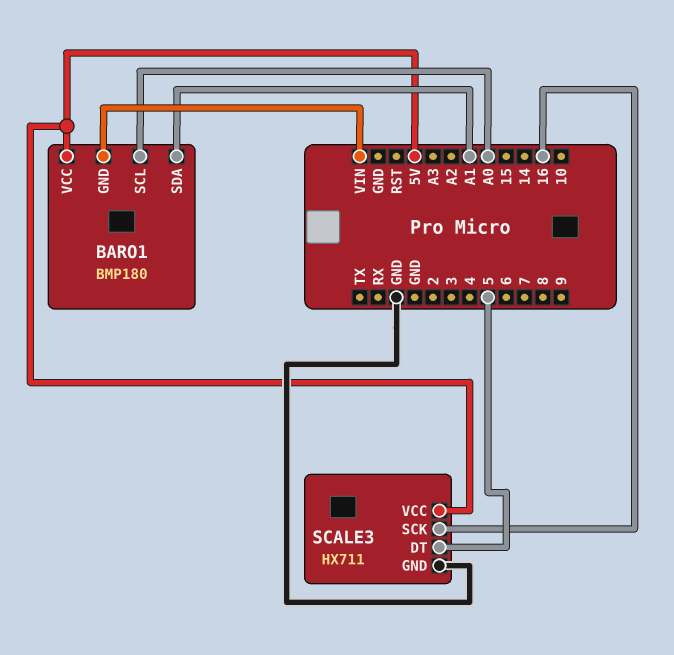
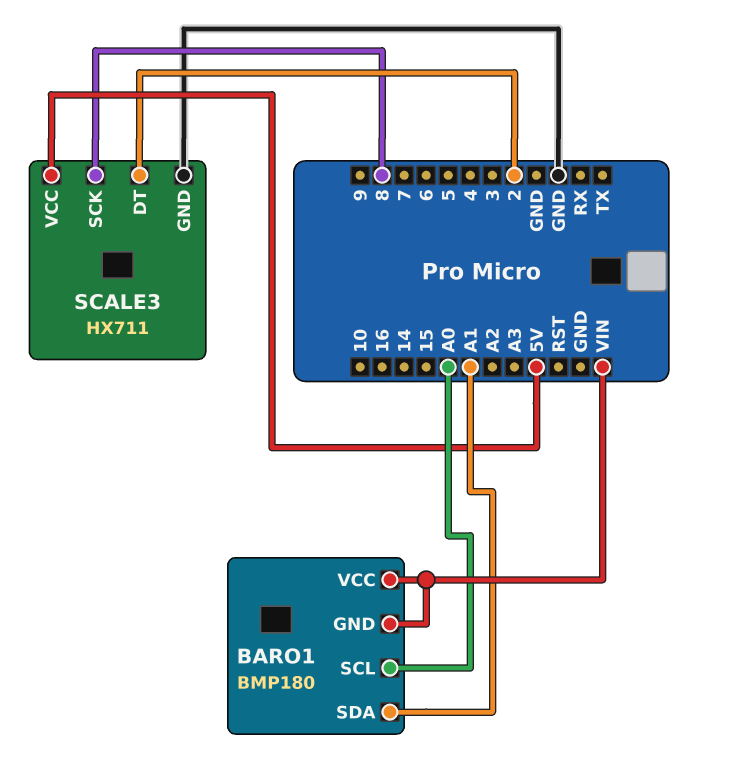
BARO1 pin VCC: 5V -> VIN
SCALE3 pin DT: 5 -> 2
SCALE3 pin SCK: 16 -> 8

